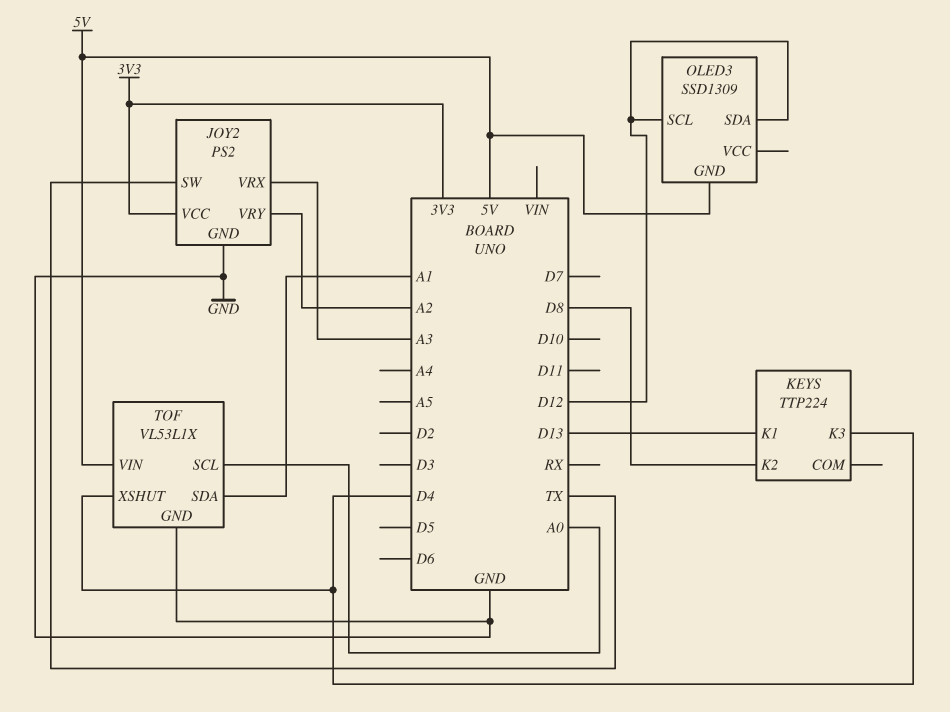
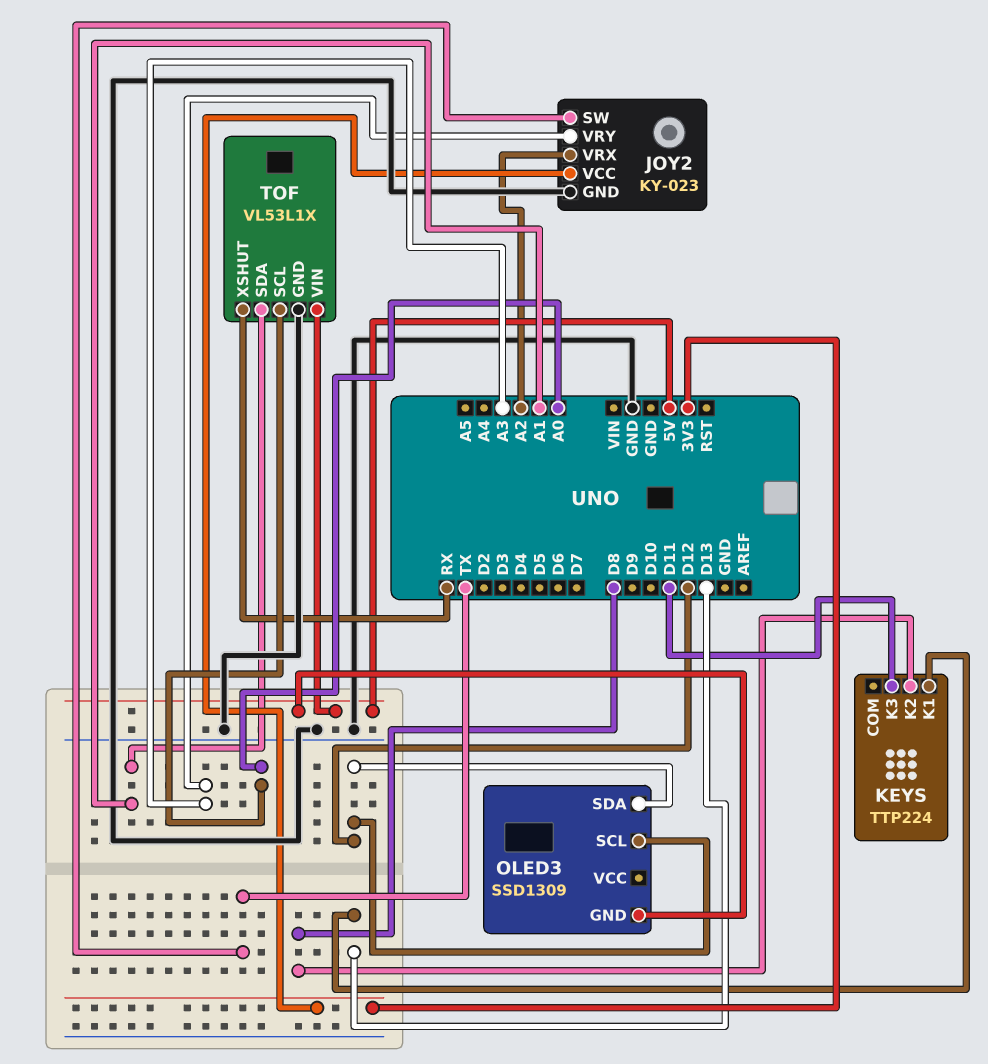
JOY2: PS2 -> KY-023
JOY2 pin VRX: A3 -> A2
JOY2 pin VRY: A2 -> A3
KEYS pin K3: D4 -> D11
TOF pin XSHUT: D4 -> RX

